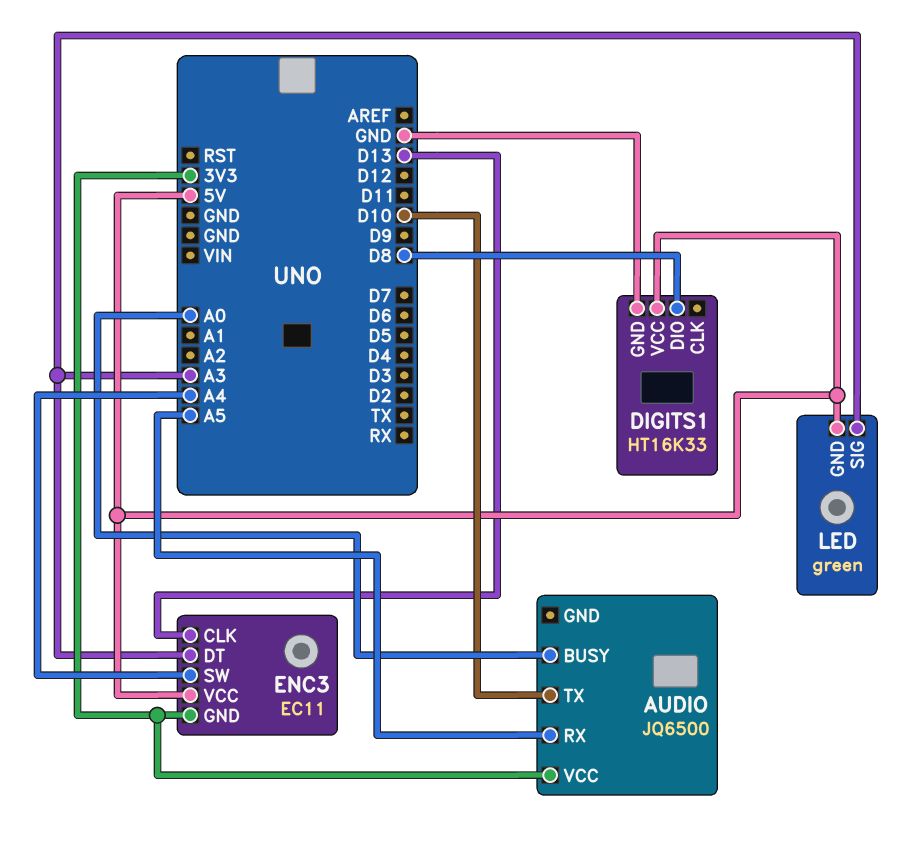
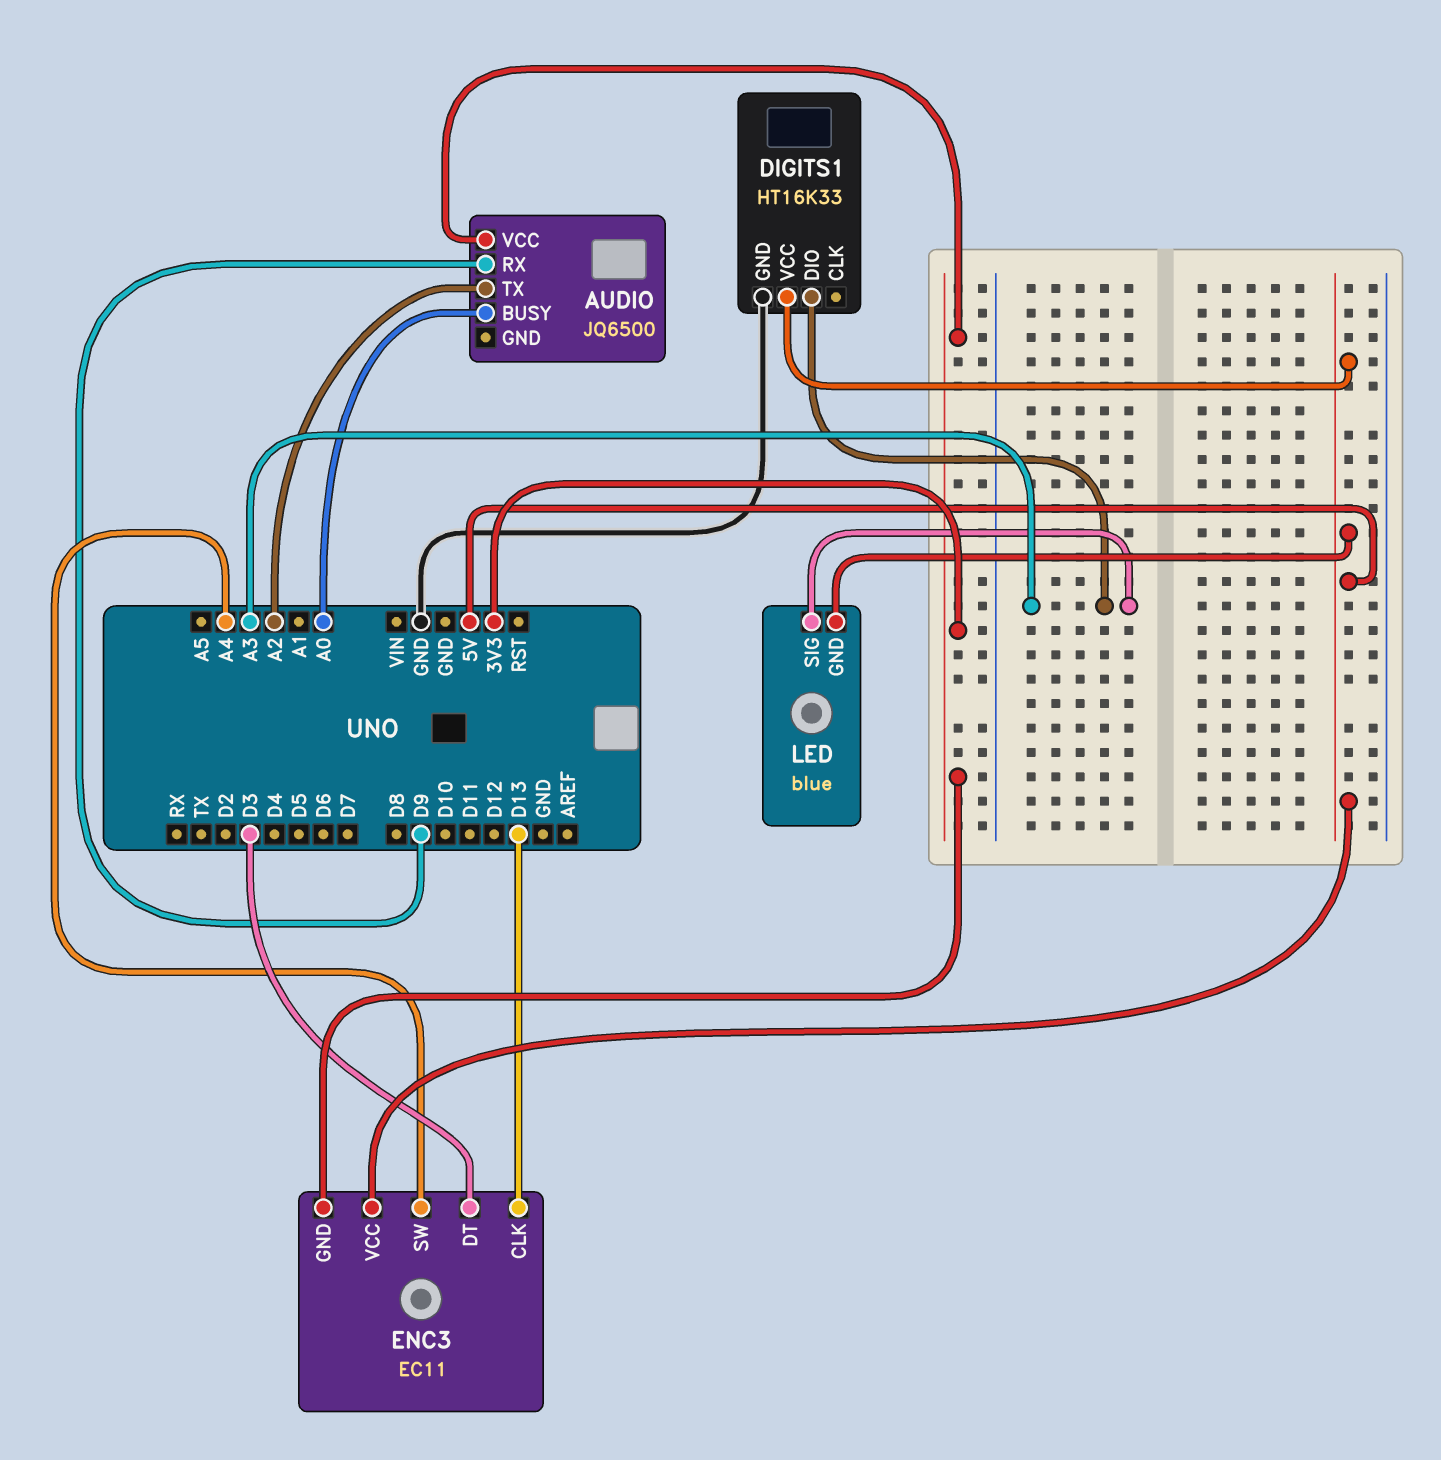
AUDIO pin RX: A5 -> D9
AUDIO pin TX: D10 -> A2
DIGITS1 pin DIO: D8 -> A3
ENC3 pin DT: A3 -> D3
LED: green -> blue

